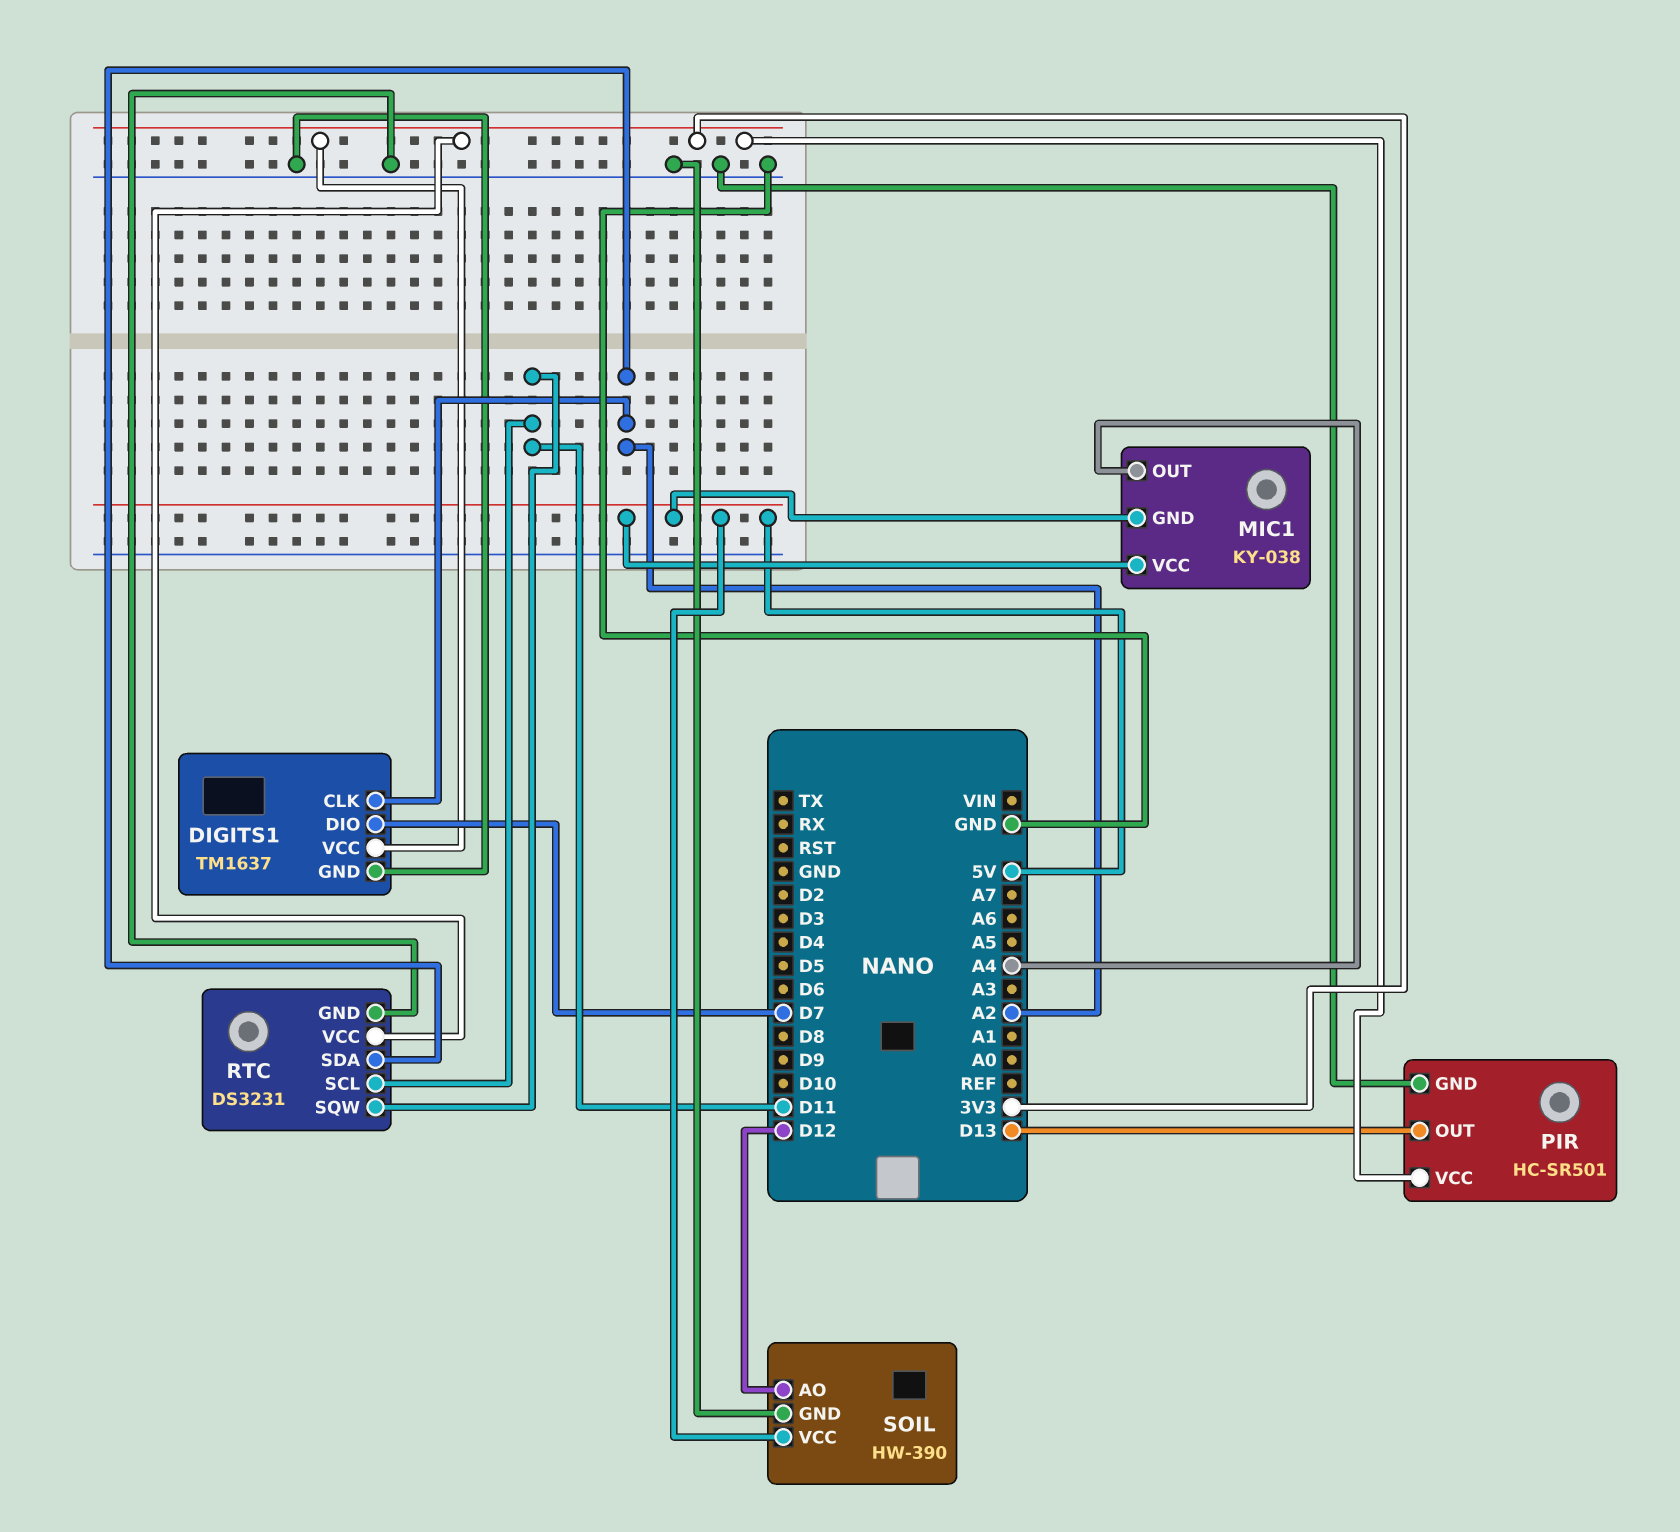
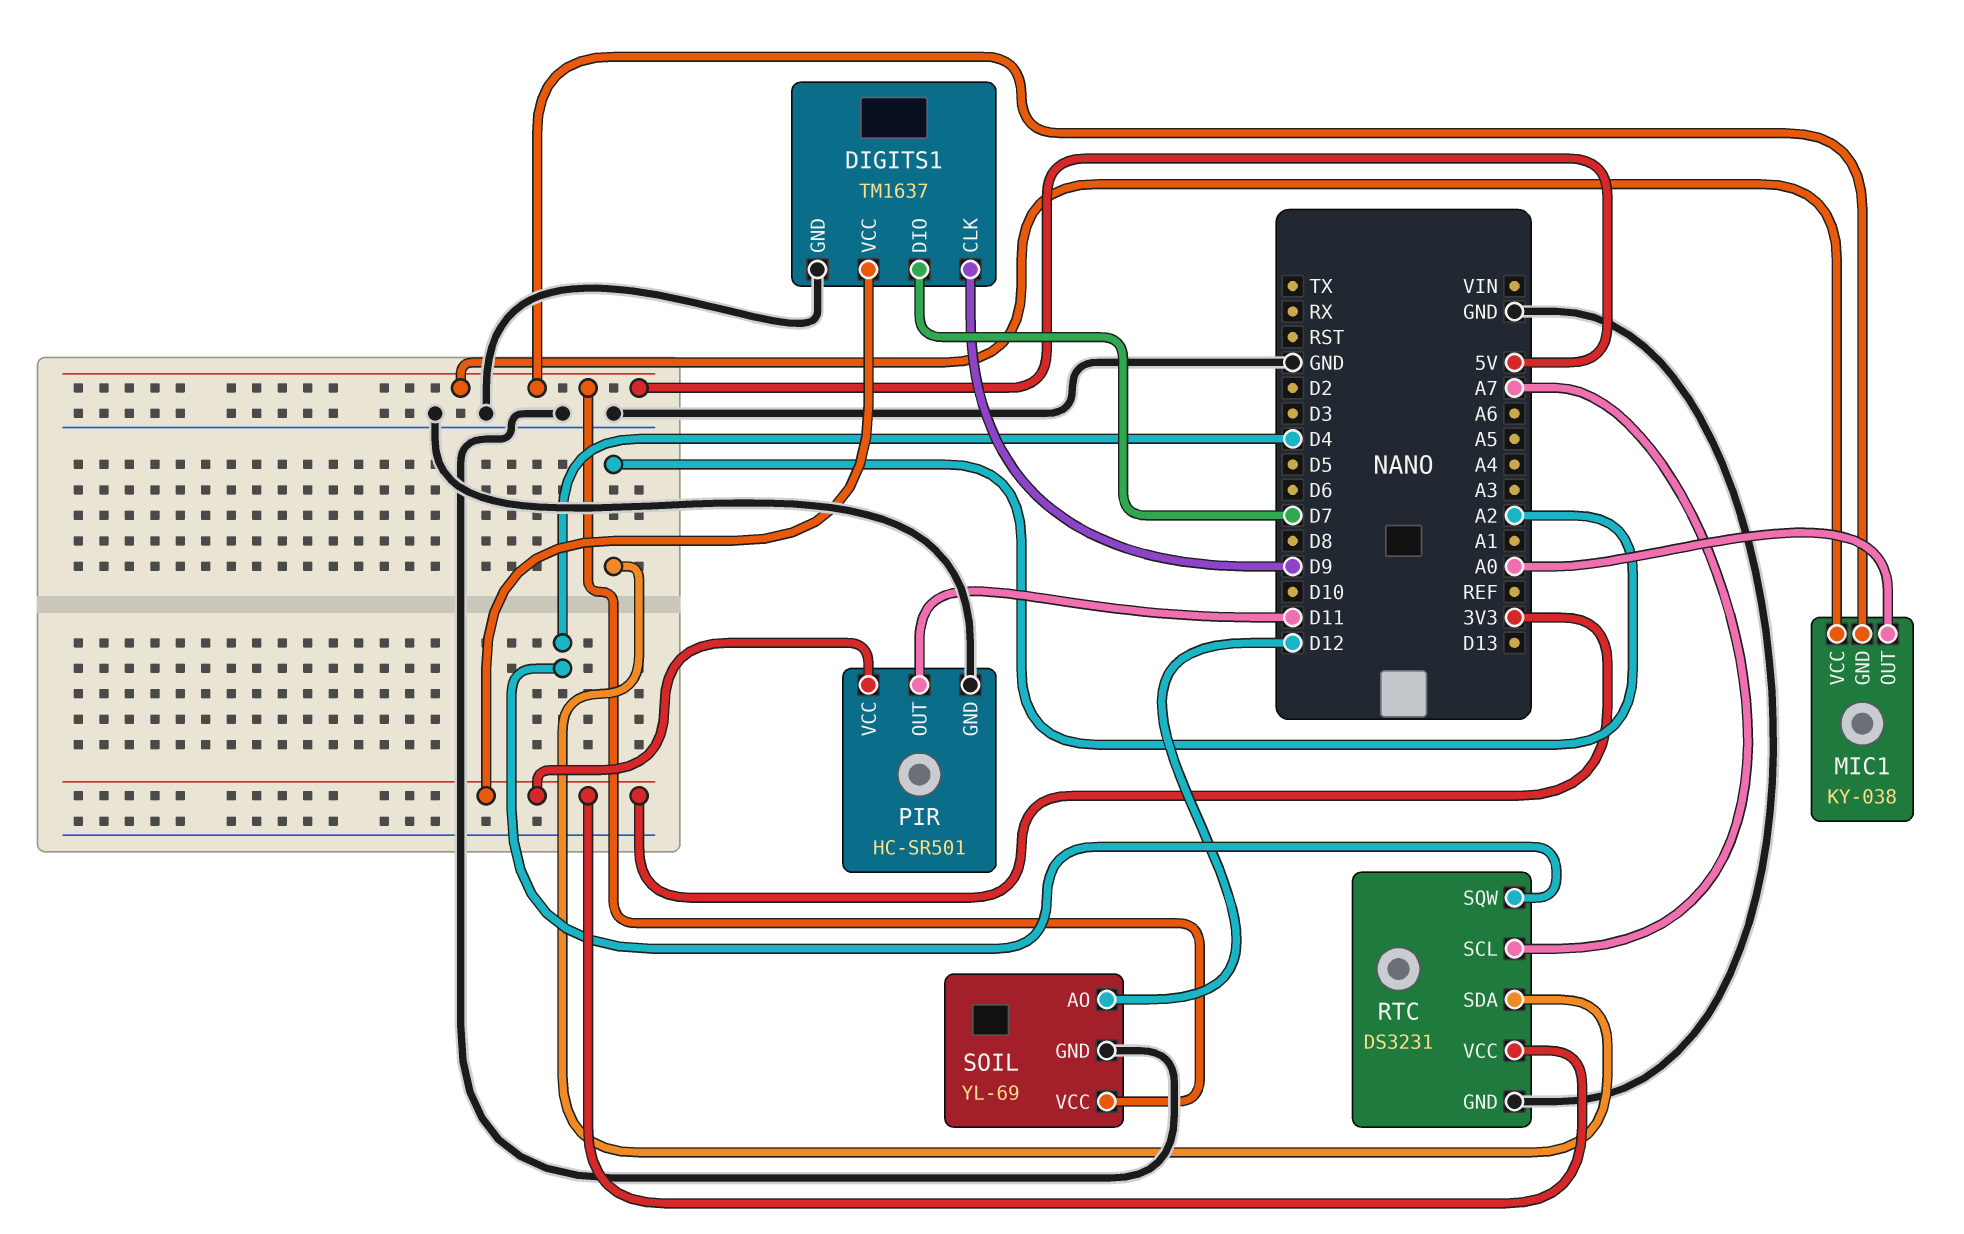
DIGITS1 pin CLK: A2 -> D9
MIC1 pin OUT: A4 -> A0
PIR pin OUT: D13 -> D11
RTC pin SCL: D11 -> A7
RTC pin SQW: D11 -> D4
SOIL: HW-390 -> YL-69

